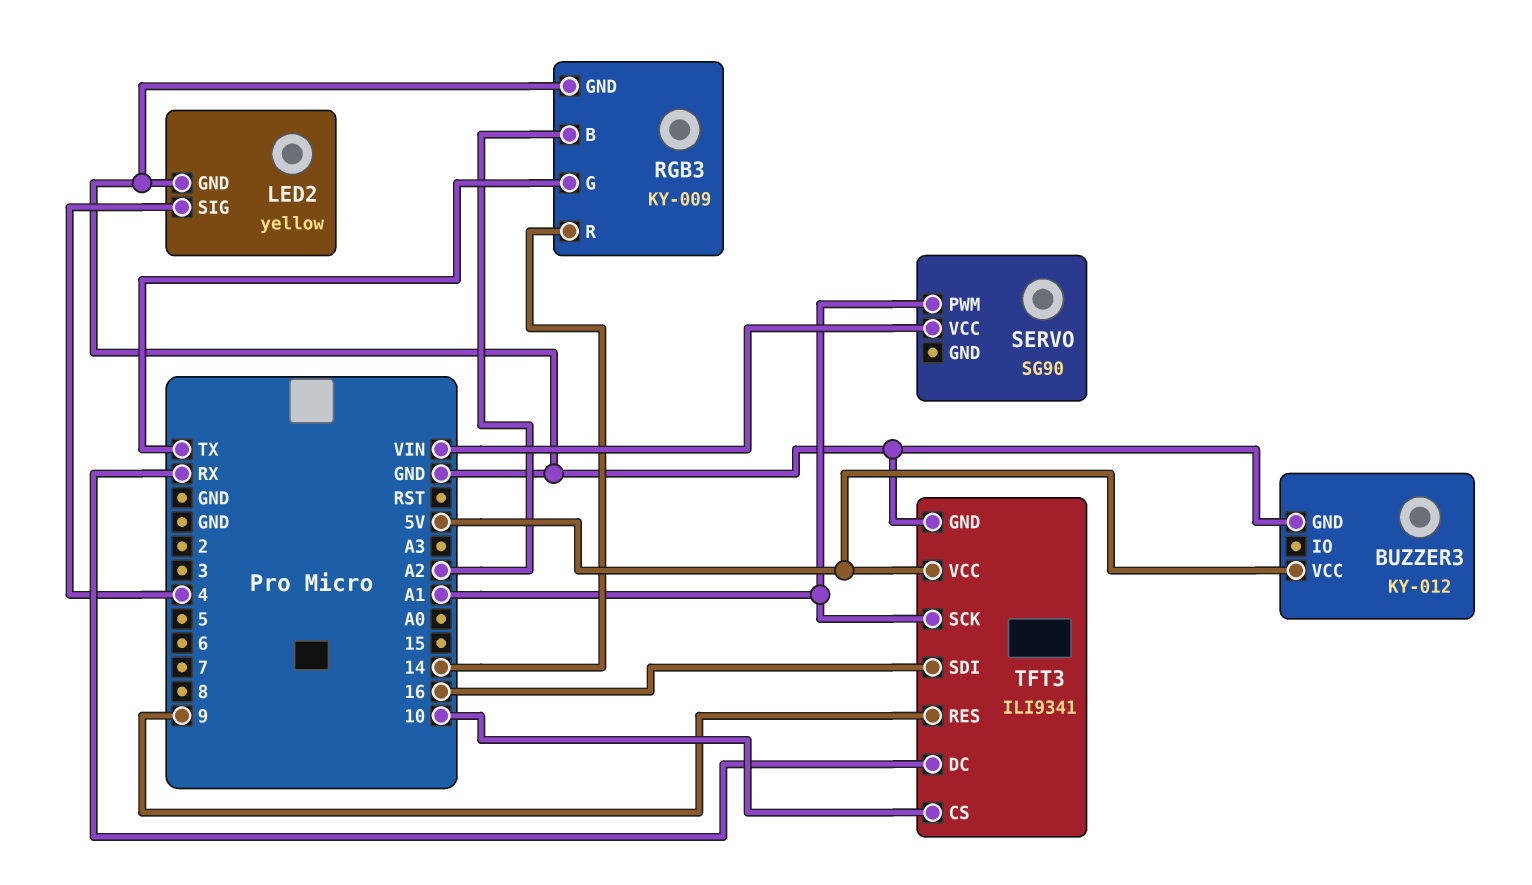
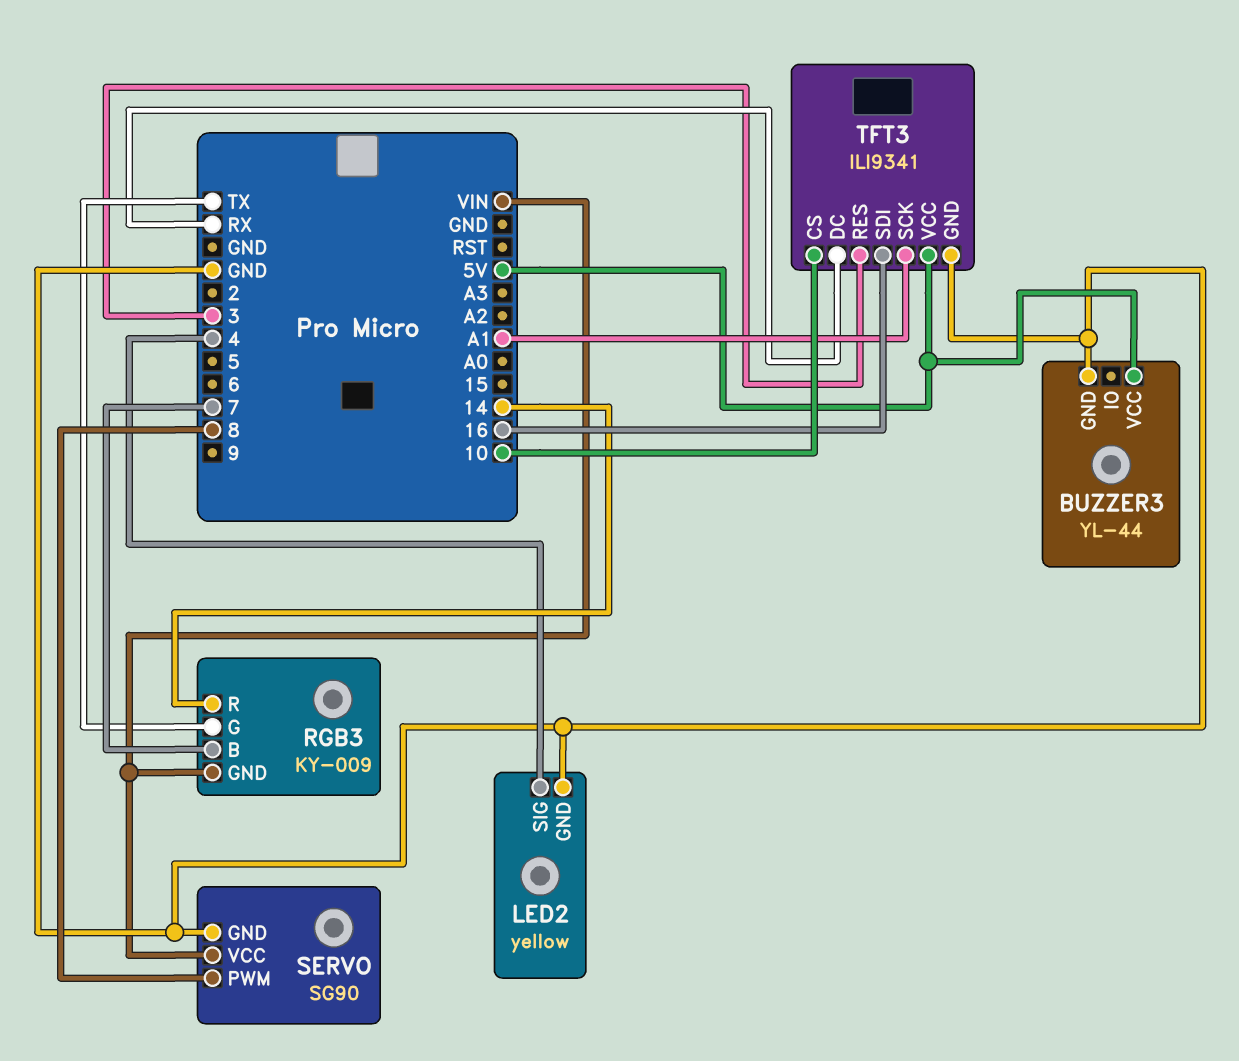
BUZZER3: KY-012 -> YL-44
RGB3 pin B: A2 -> 7
RGB3 pin GND: GND -> VIN
SERVO pin GND: none -> GND
SERVO pin PWM: A1 -> 8
TFT3 pin RES: 9 -> 3

